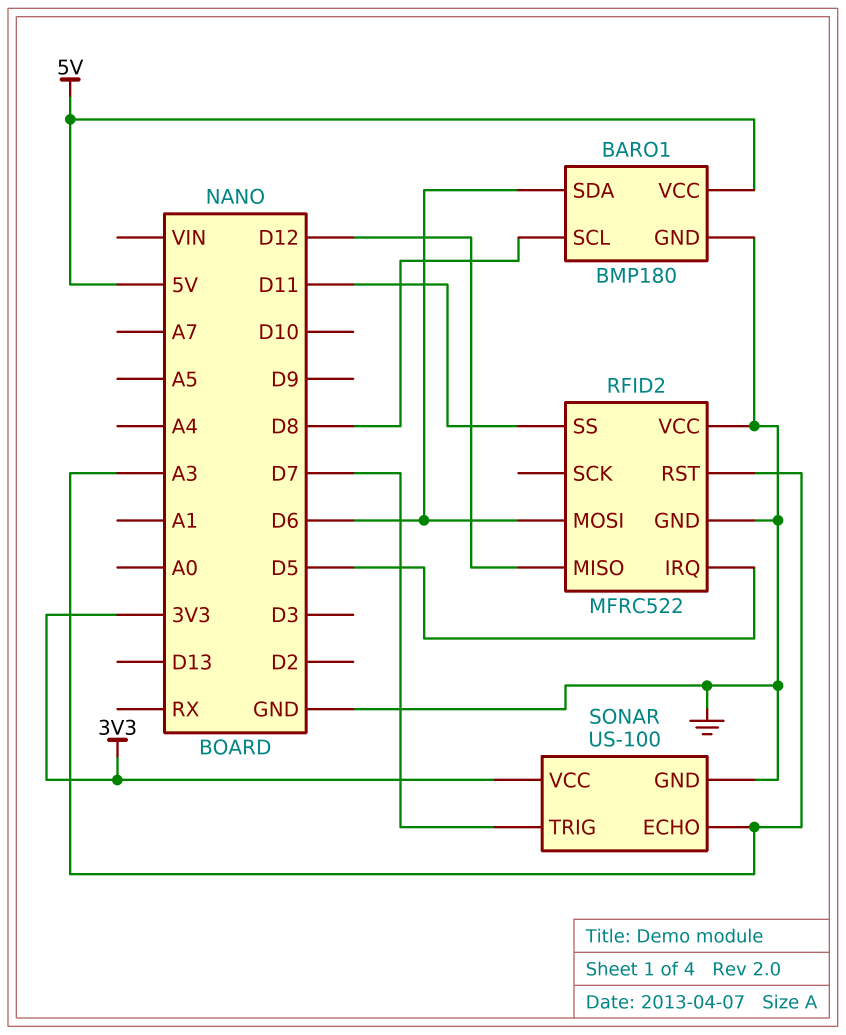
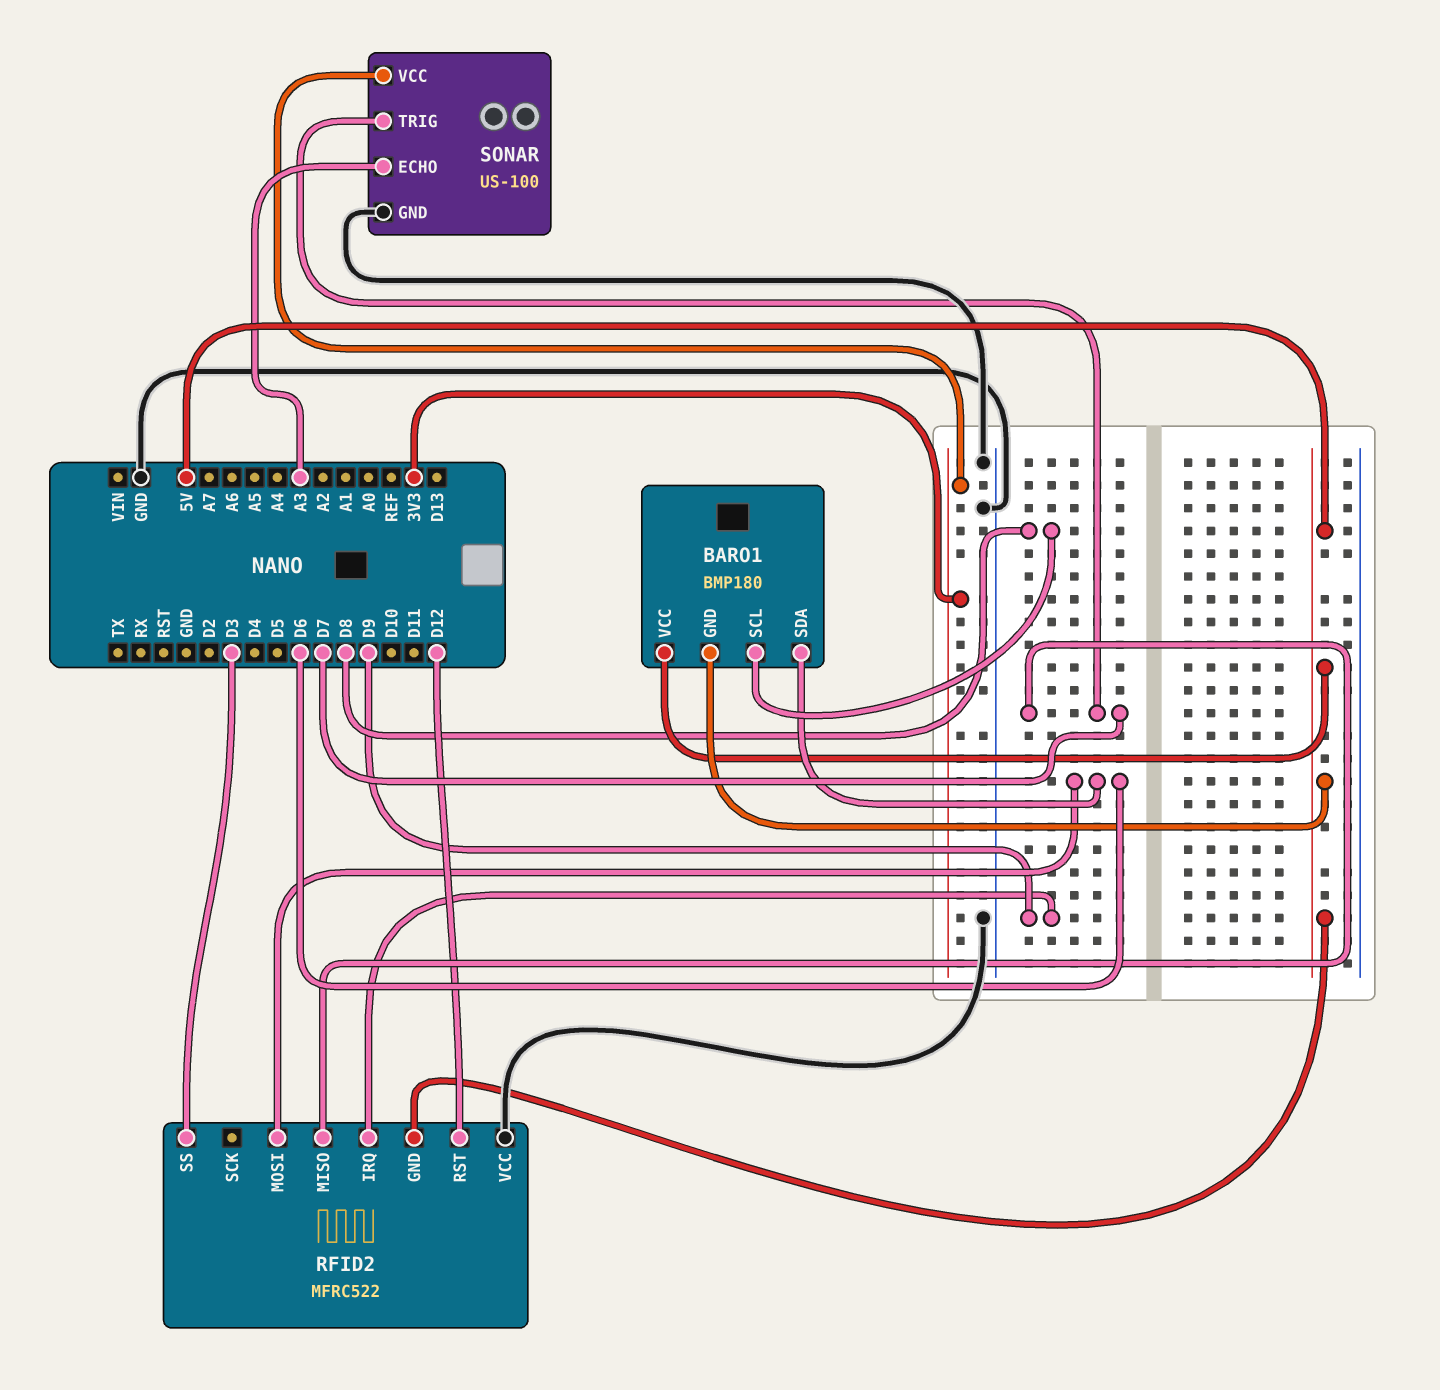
BARO1 pin GND: GND -> 5V
RFID2 pin GND: GND -> 5V
RFID2 pin IRQ: D5 -> D9
RFID2 pin MISO: D12 -> D7
RFID2 pin RST: A3 -> D12
RFID2 pin SS: D11 -> D3

